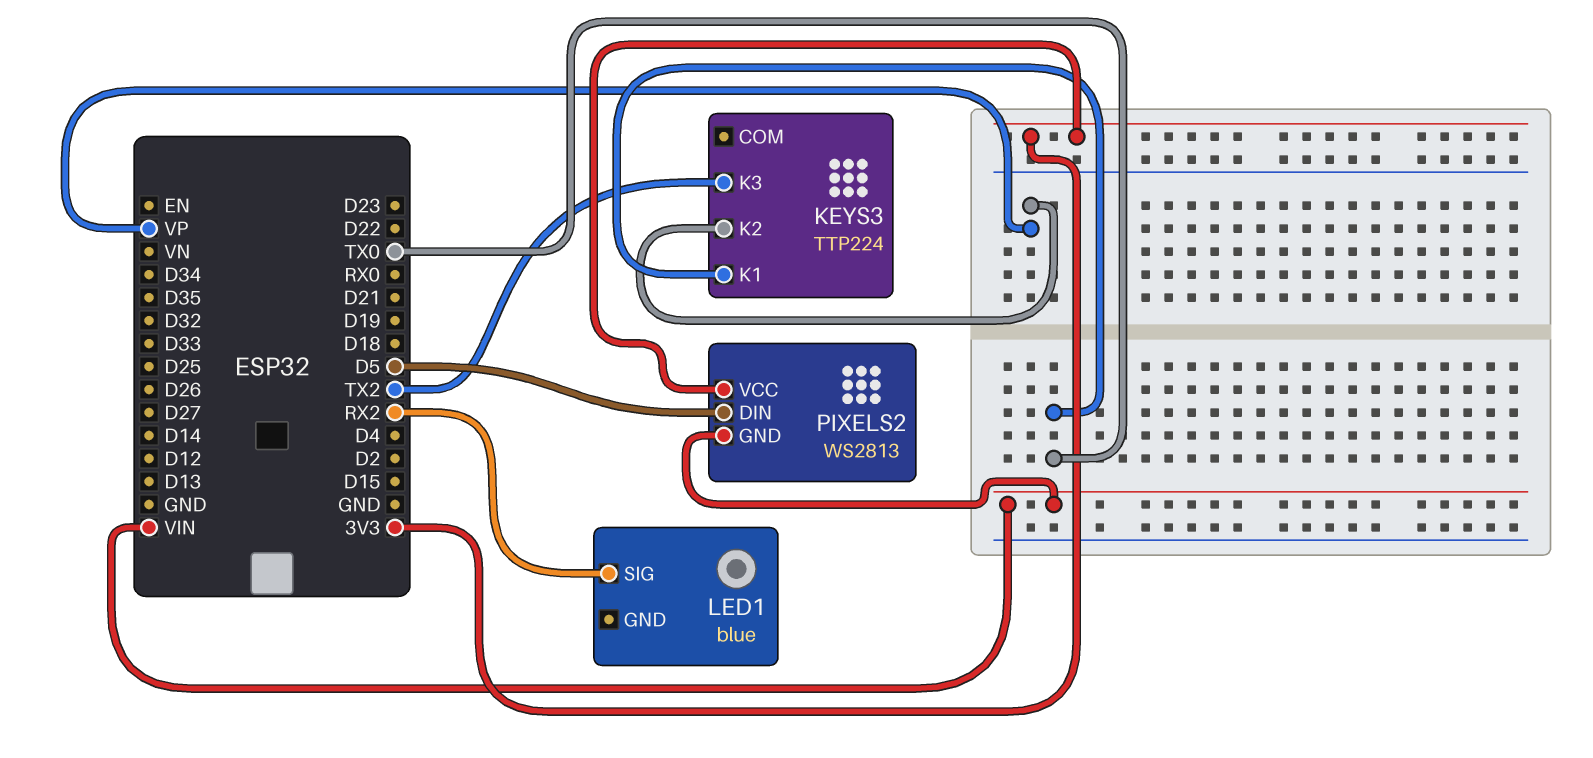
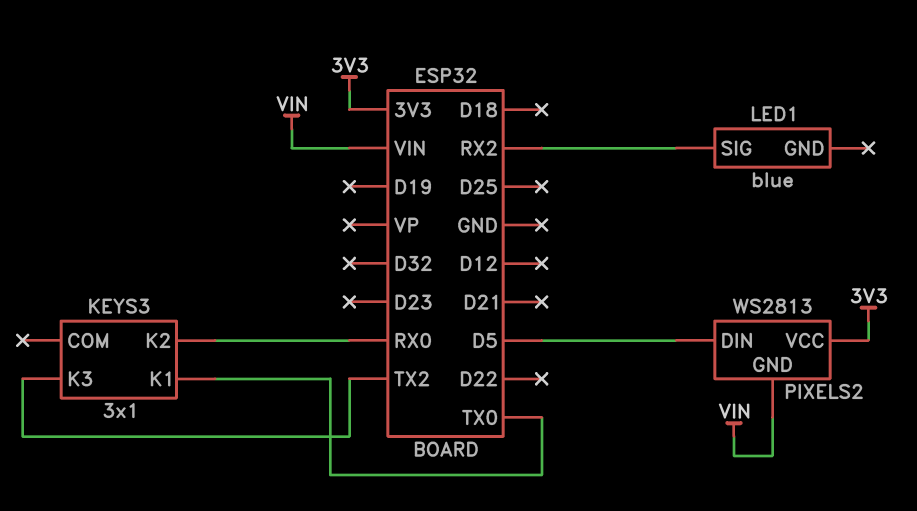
KEYS3: TTP224 -> 3x1
KEYS3 pin K2: VP -> RX0

